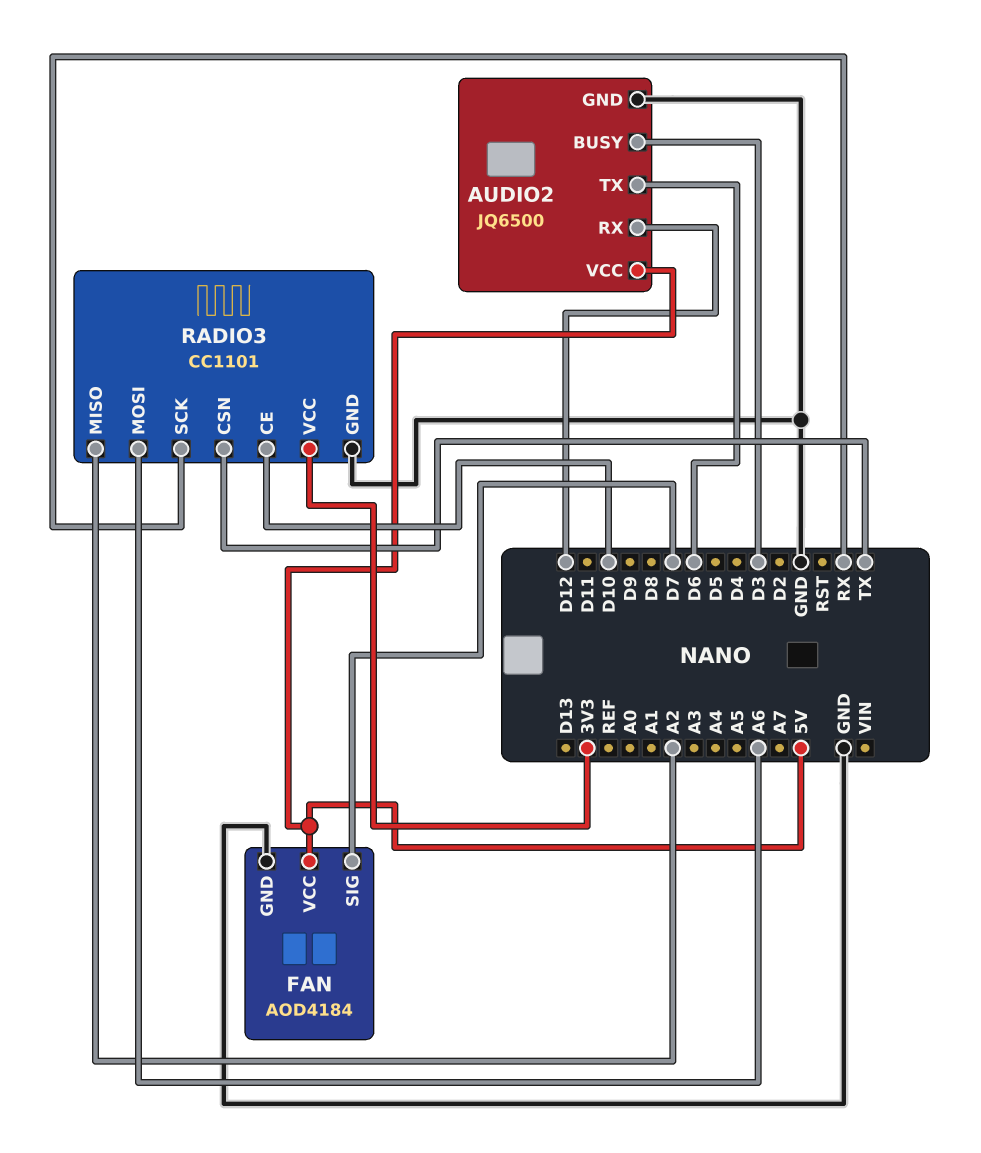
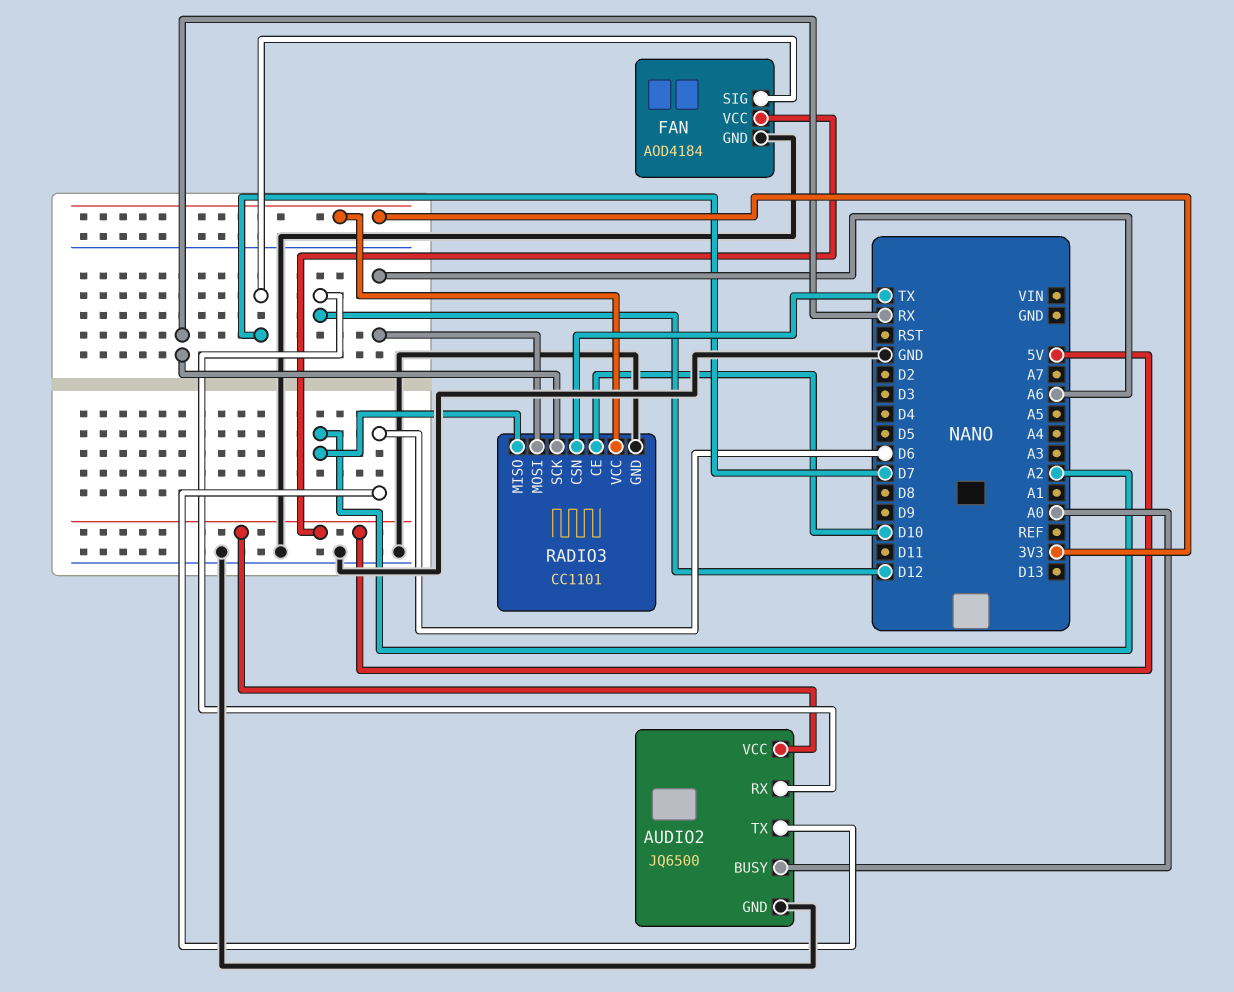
AUDIO2 pin BUSY: D3 -> A0

